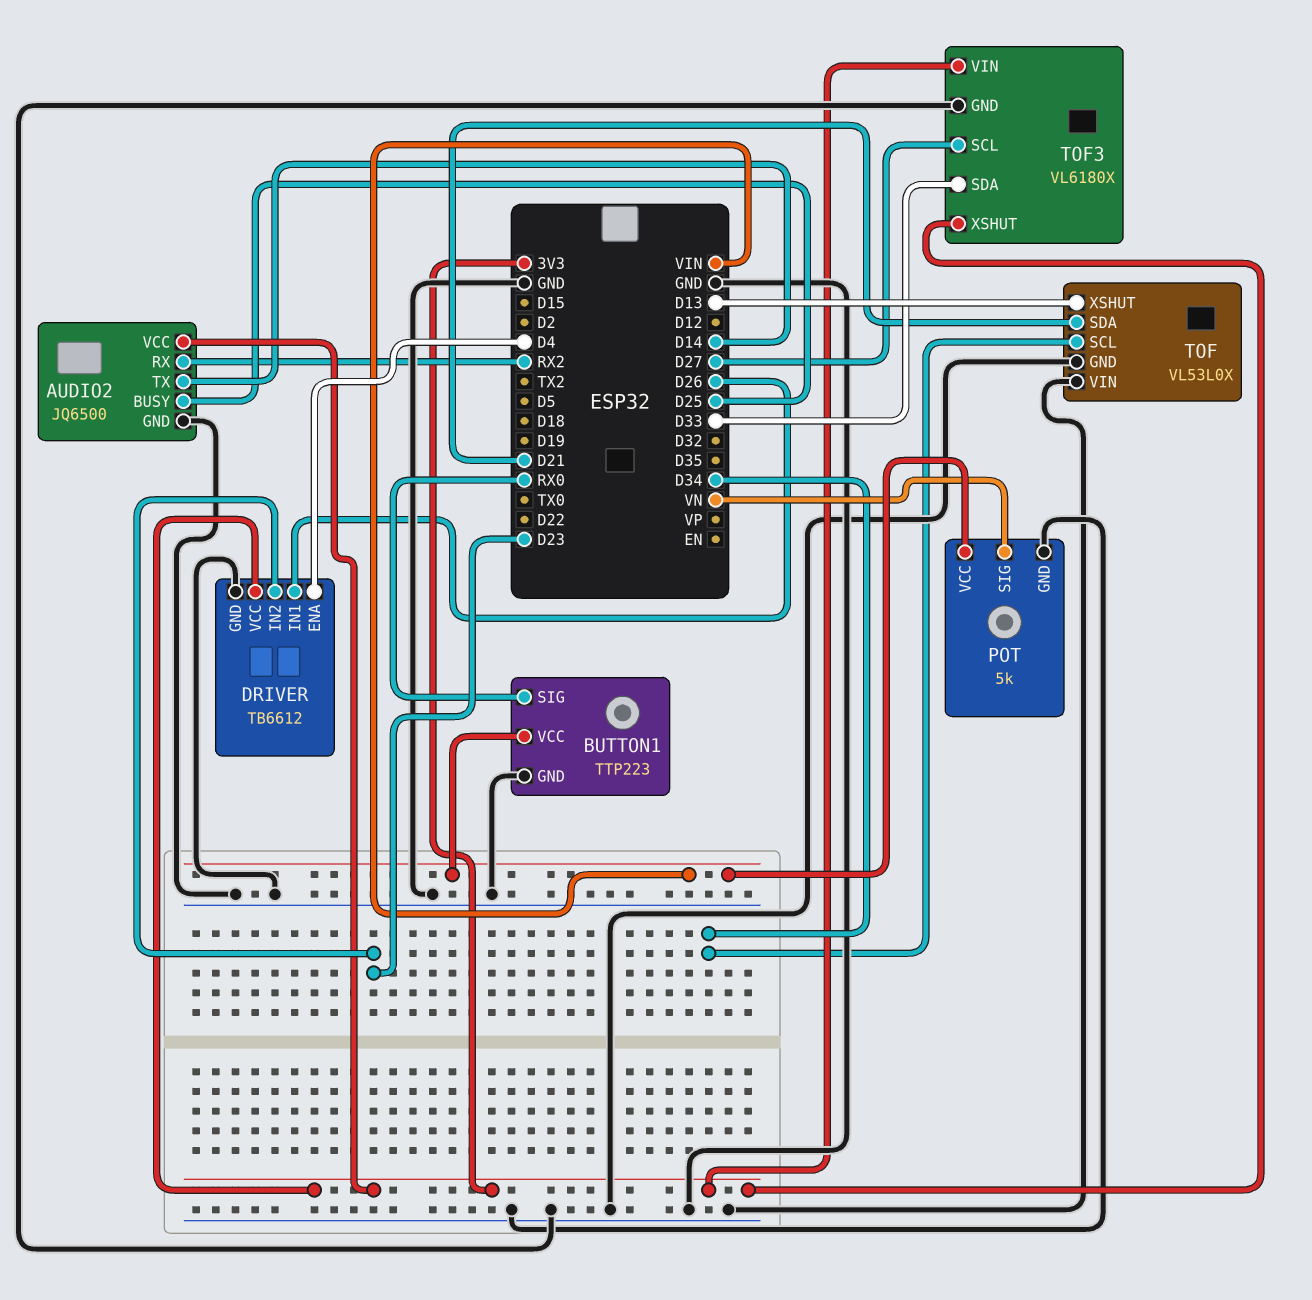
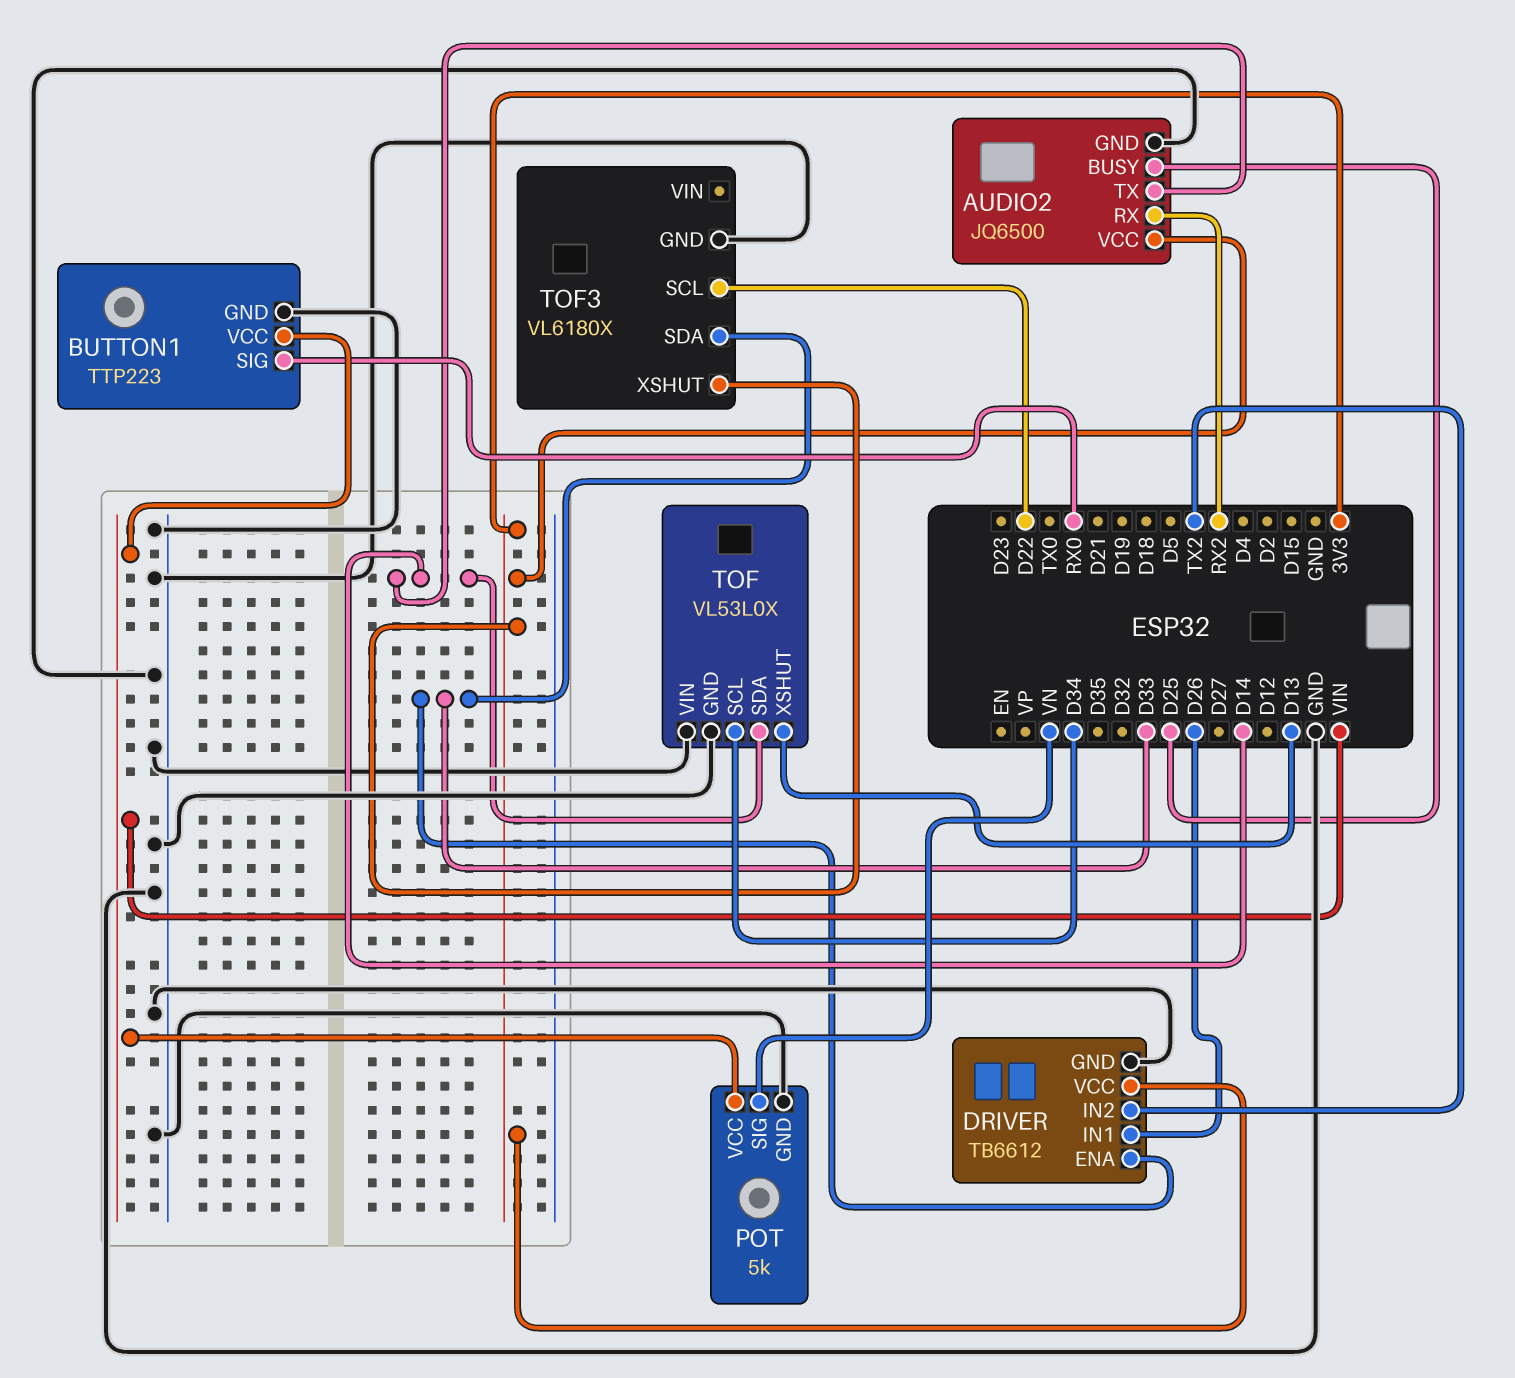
DRIVER pin ENA: D4 -> D33
DRIVER pin IN2: D23 -> TX2
TOF pin SDA: D21 -> D14
TOF3 pin SCL: D27 -> D22
TOF3 pin VIN: 3V3 -> none

